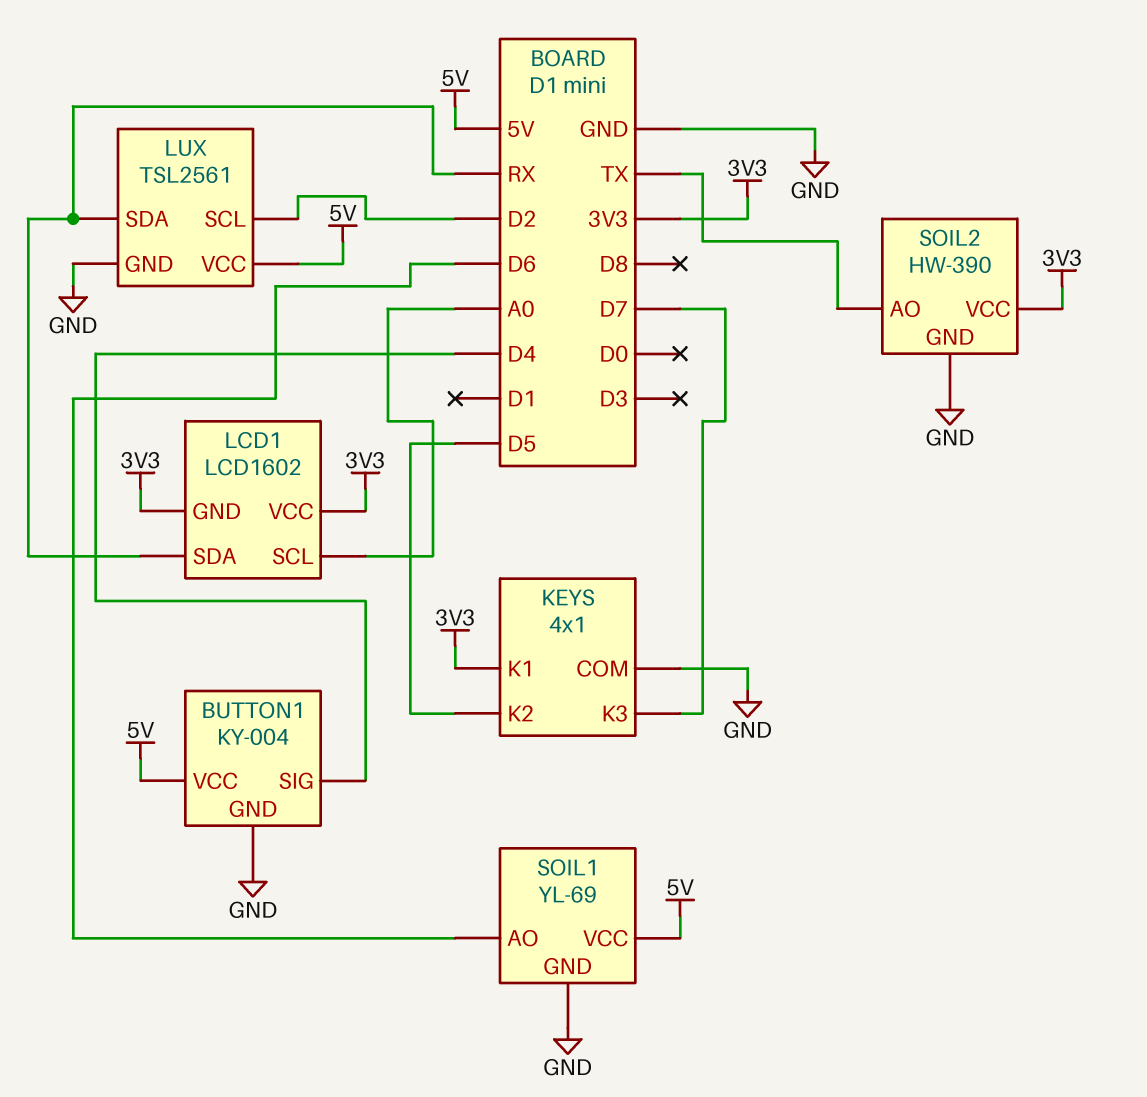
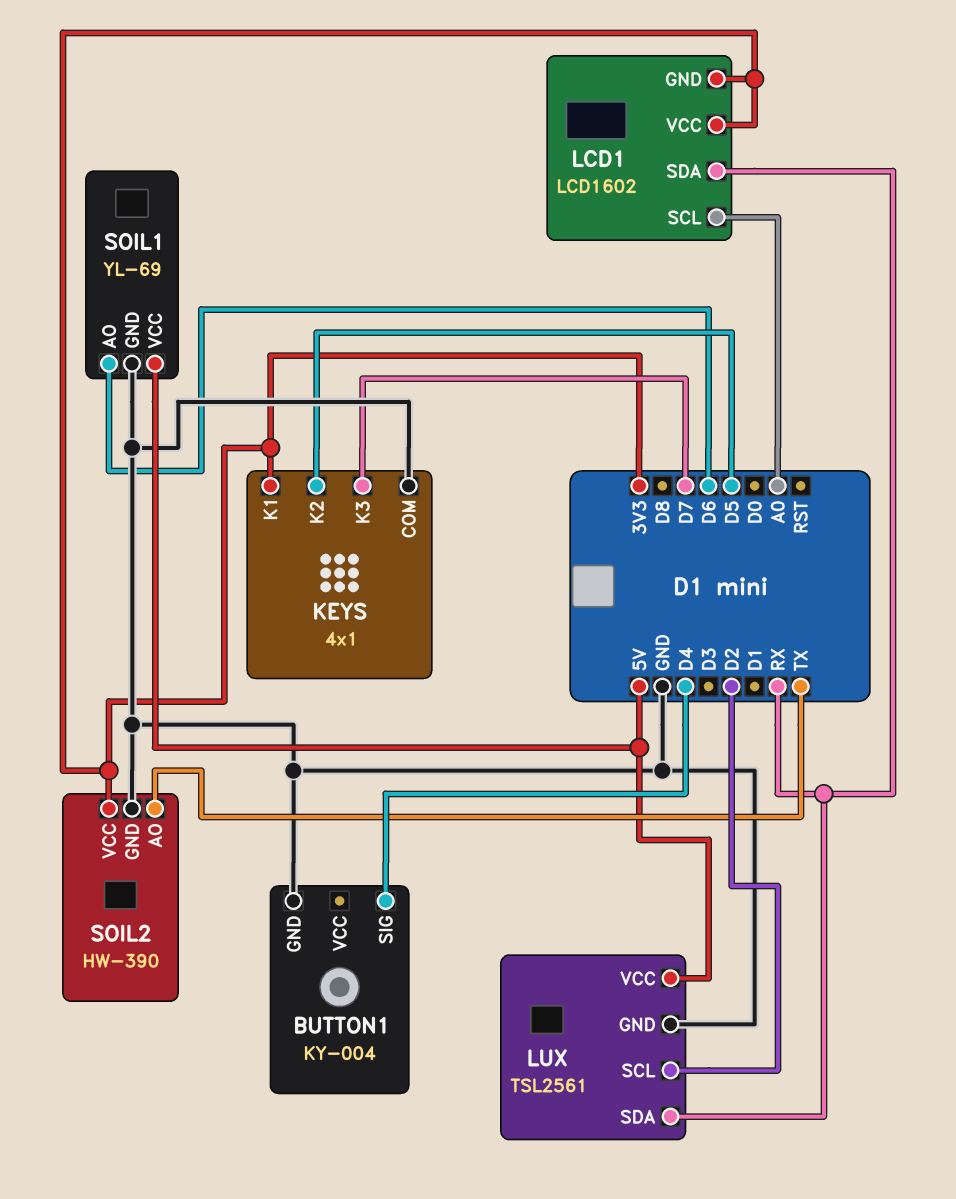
BUTTON1 pin VCC: 5V -> none

